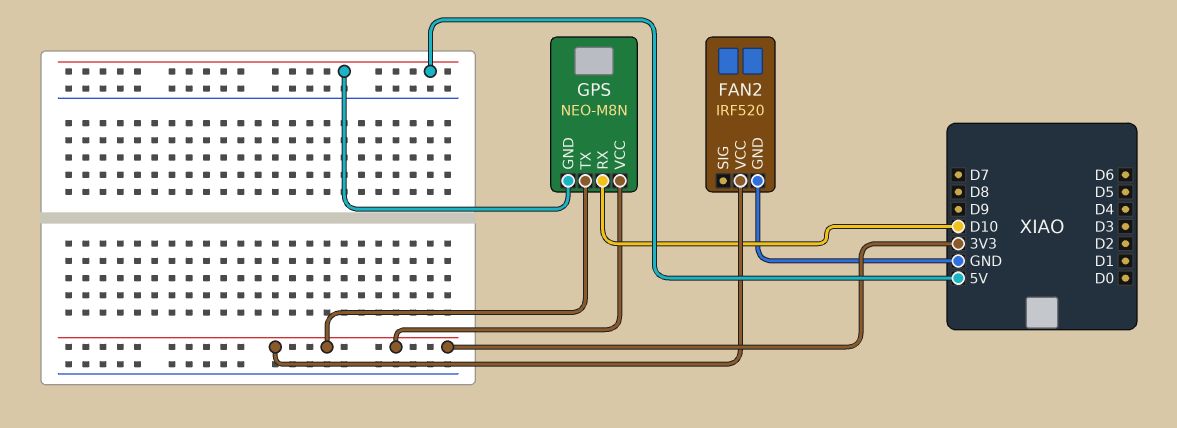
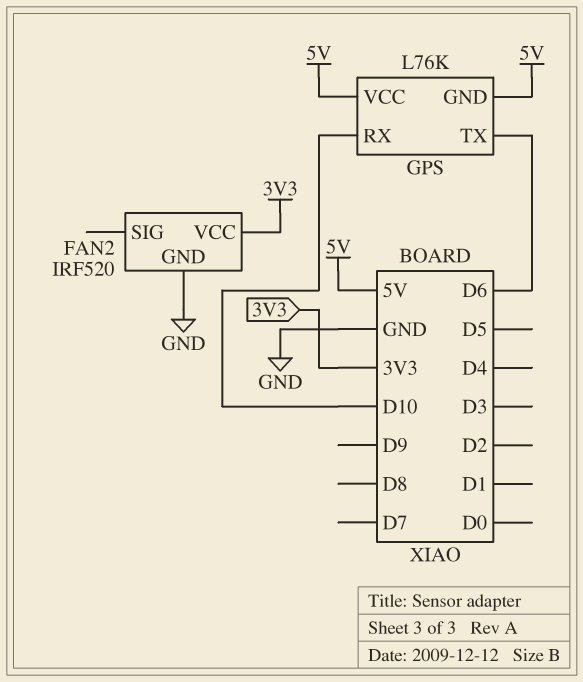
GPS: NEO-M8N -> L76K
GPS pin TX: 3V3 -> D6
GPS pin VCC: 3V3 -> 5V

